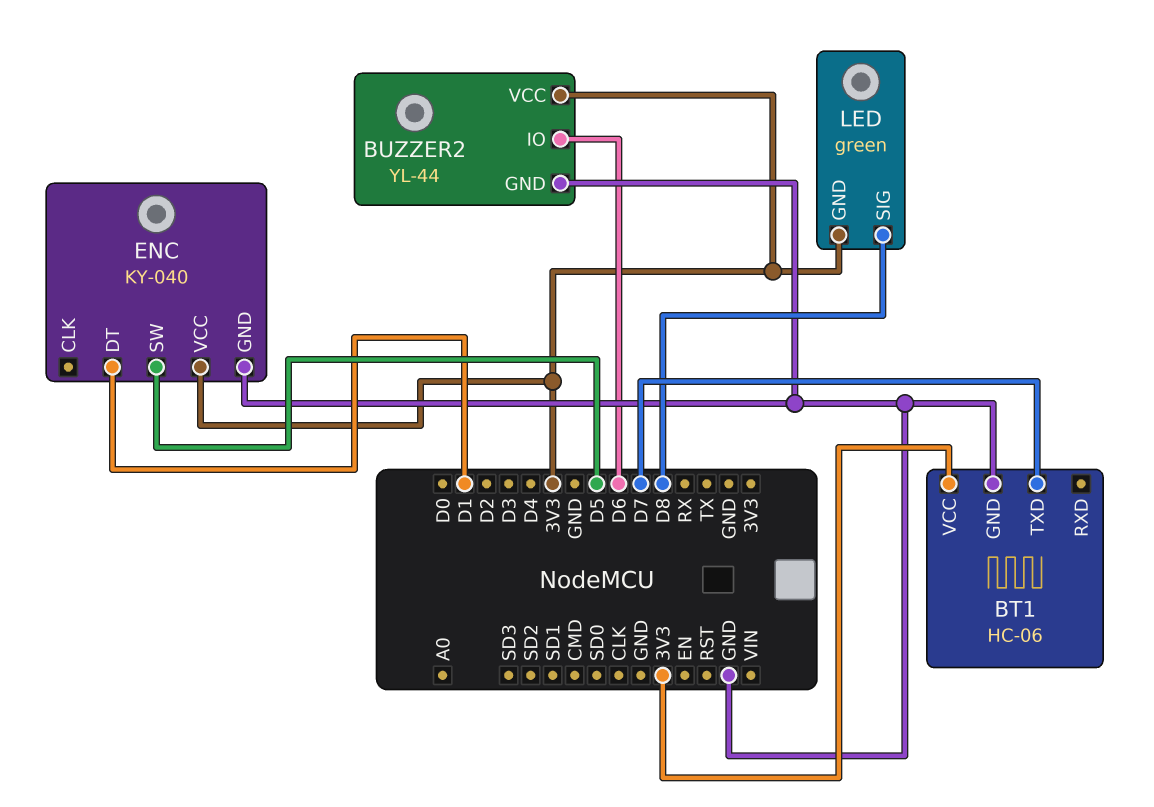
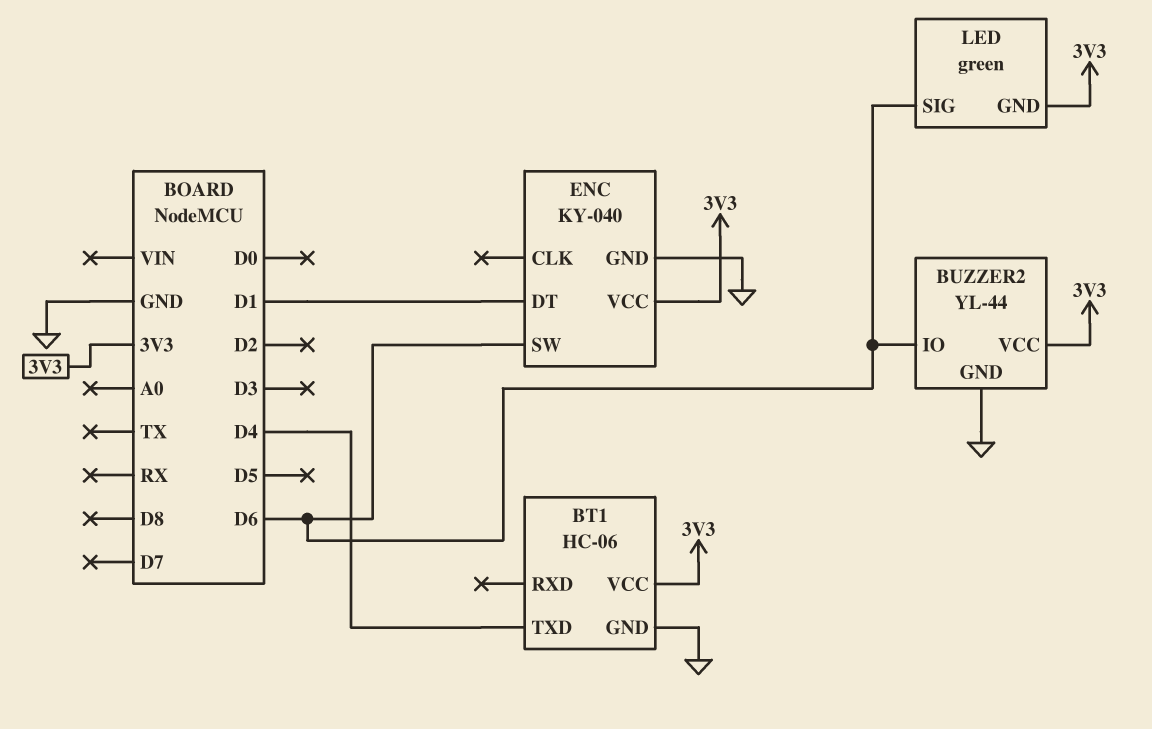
BT1 pin TXD: D7 -> D4
ENC pin SW: D5 -> D6
LED pin SIG: D8 -> D6

